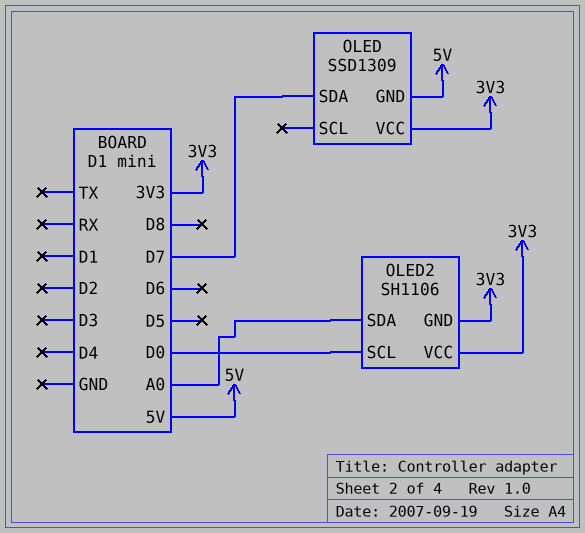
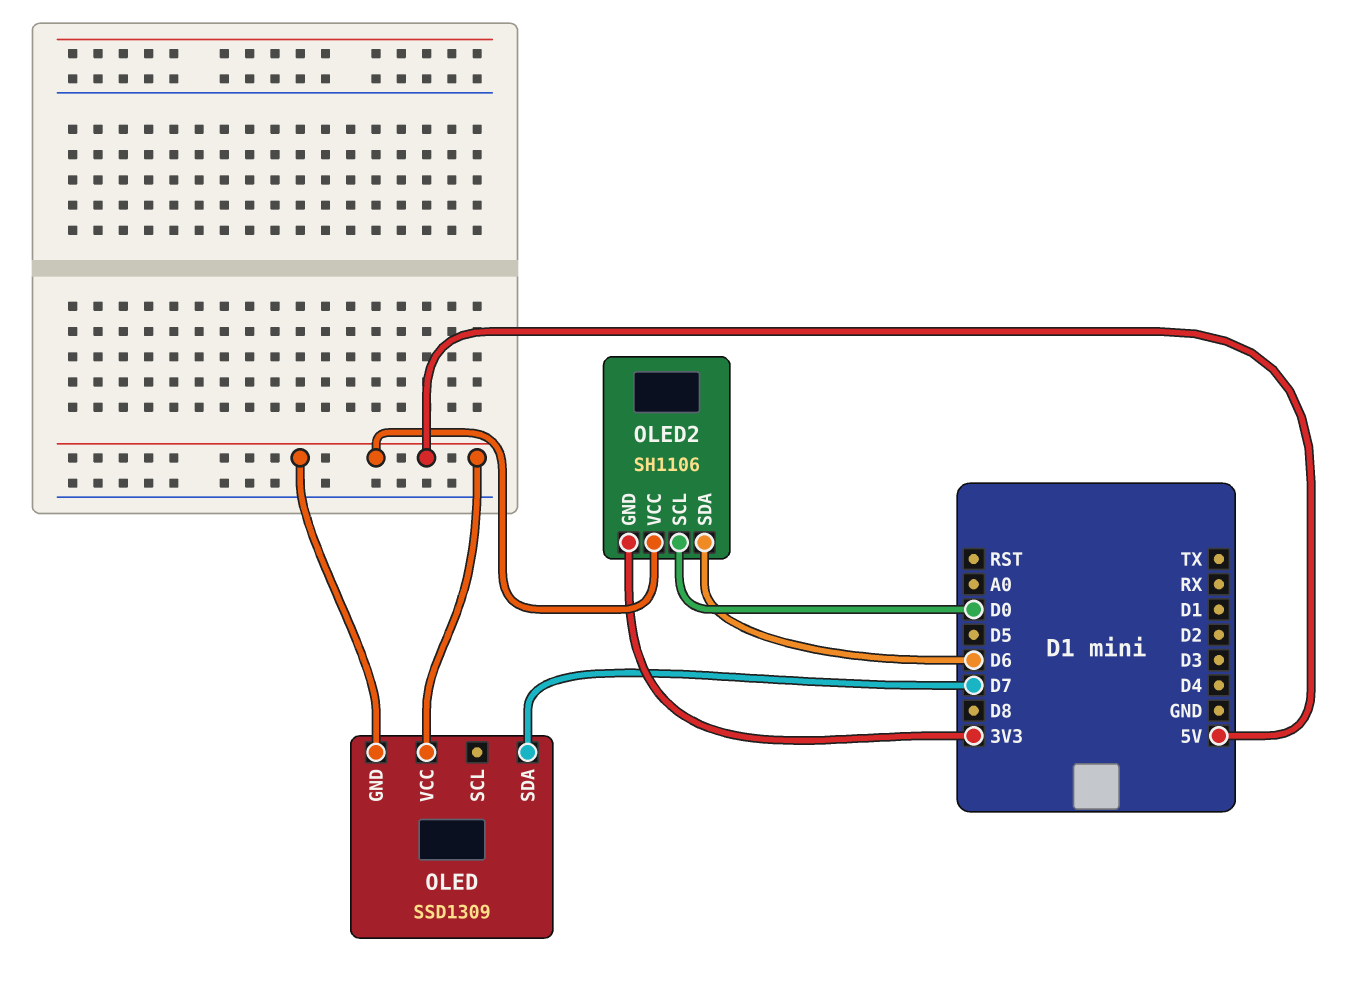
OLED pin VCC: 3V3 -> 5V
OLED2 pin SDA: A0 -> D6
OLED2 pin VCC: 3V3 -> 5V

